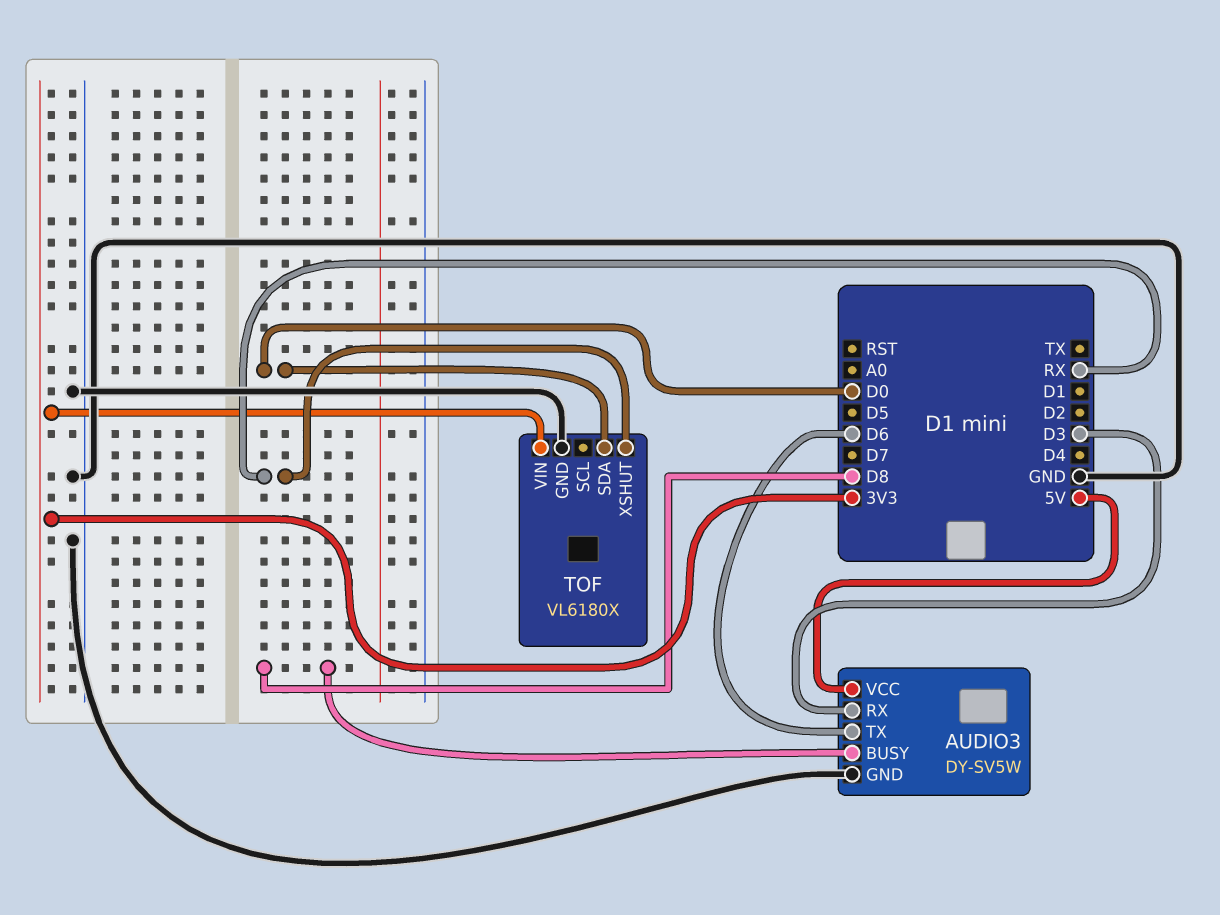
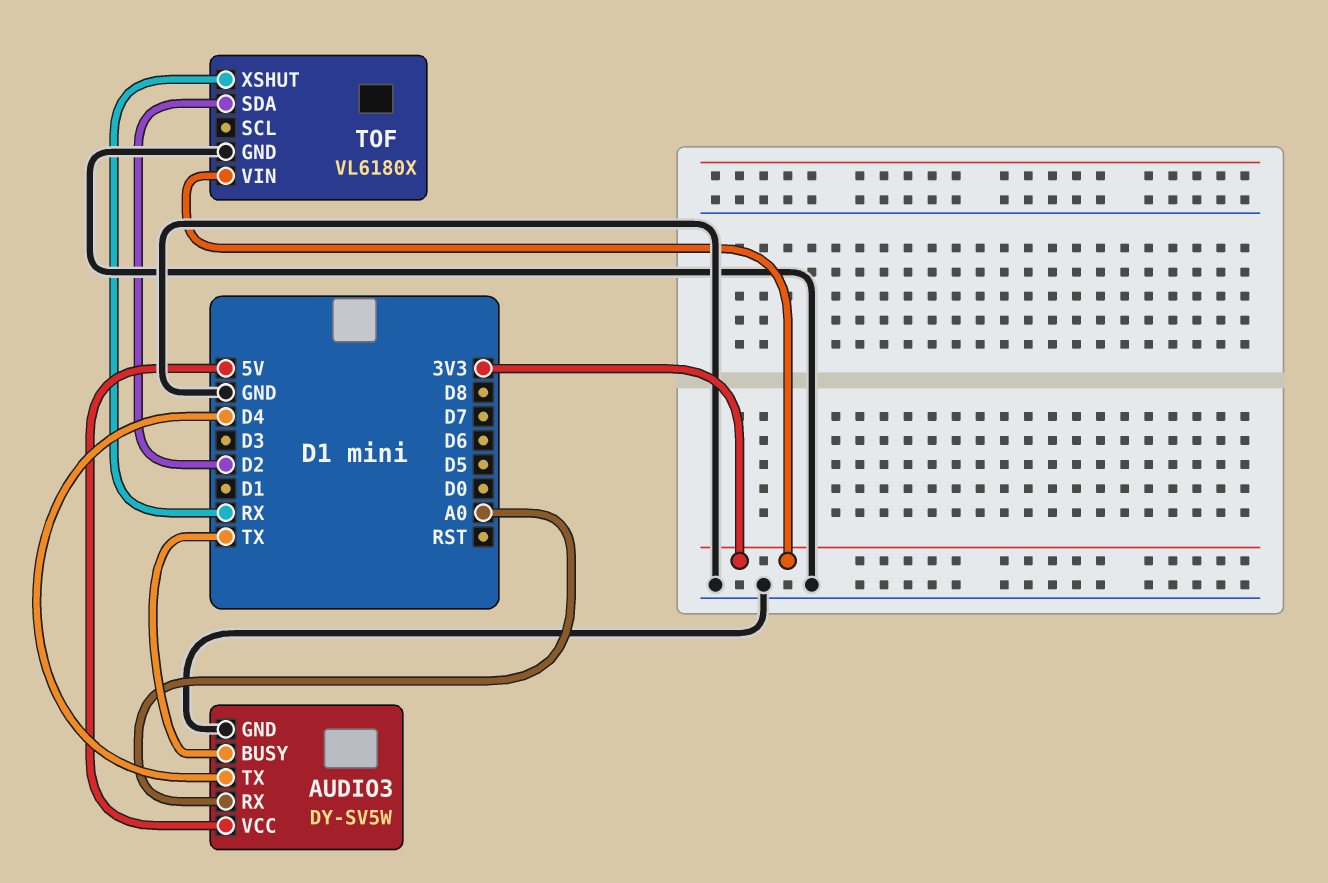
AUDIO3 pin BUSY: D8 -> TX
AUDIO3 pin RX: D3 -> A0
AUDIO3 pin TX: D6 -> D4
TOF pin SDA: D0 -> D2

